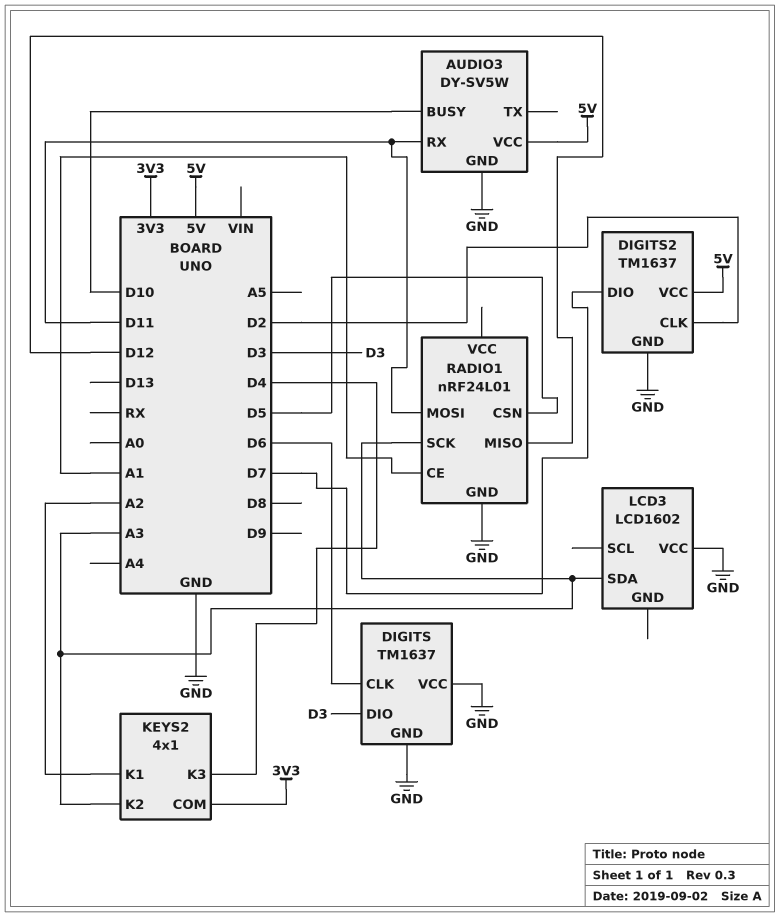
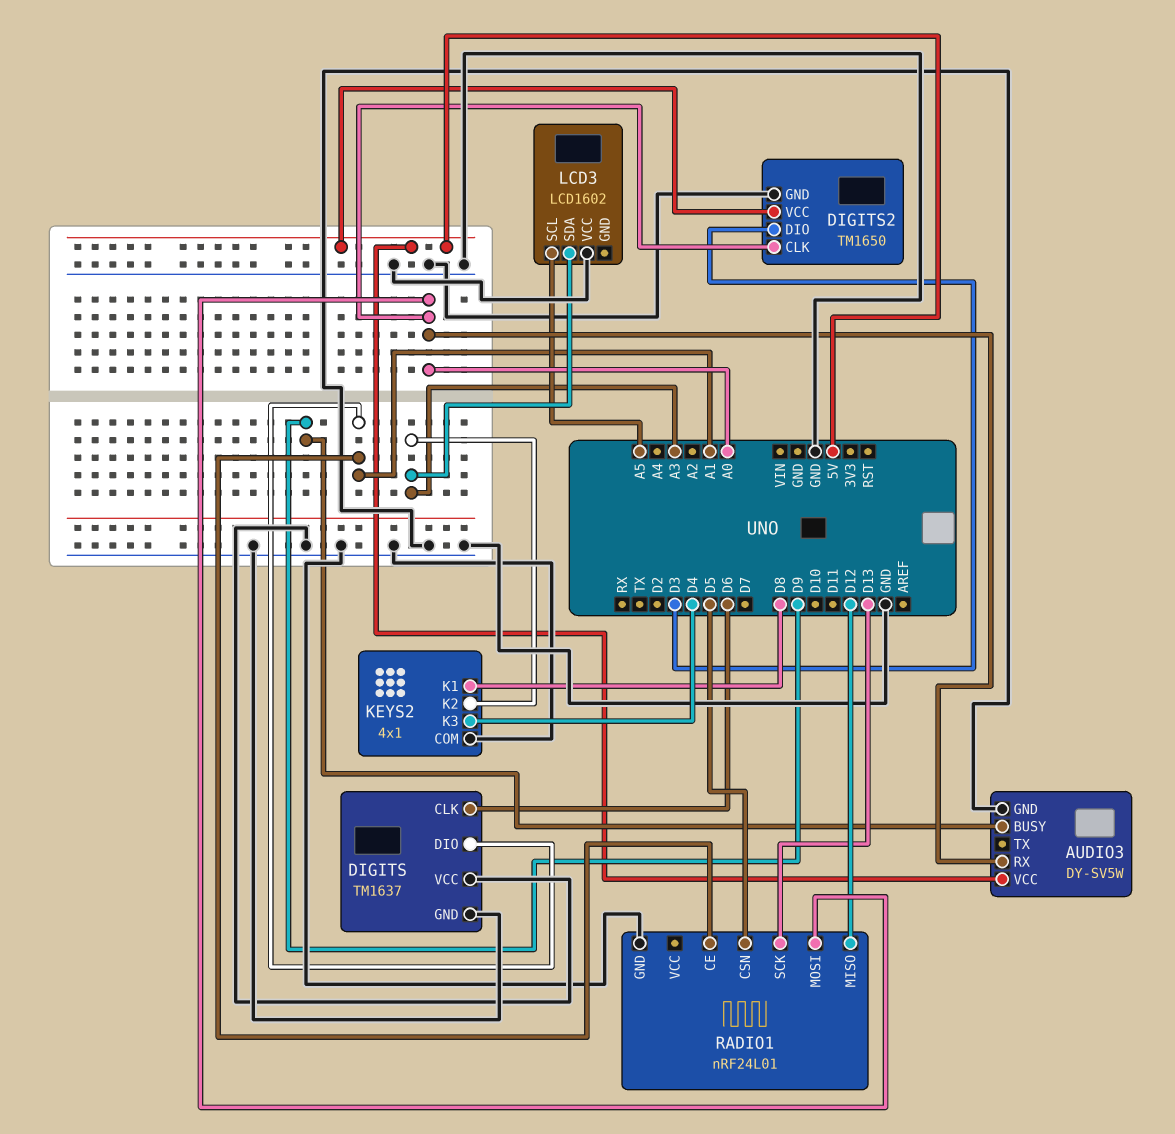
AUDIO3 pin BUSY: D10 -> D9
AUDIO3 pin RX: D11 -> A0
DIGITS pin DIO: D3 -> A1
DIGITS2: TM1637 -> TM1650
DIGITS2 pin CLK: D2 -> A0
DIGITS2 pin DIO: D7 -> D3
KEYS2 pin COM: 3V3 -> GND
KEYS2 pin K1: A2 -> D8
LCD3 pin SCL: none -> A5
RADIO1 pin MOSI: D11 -> A0
RADIO1 pin SCK: A3 -> D13

